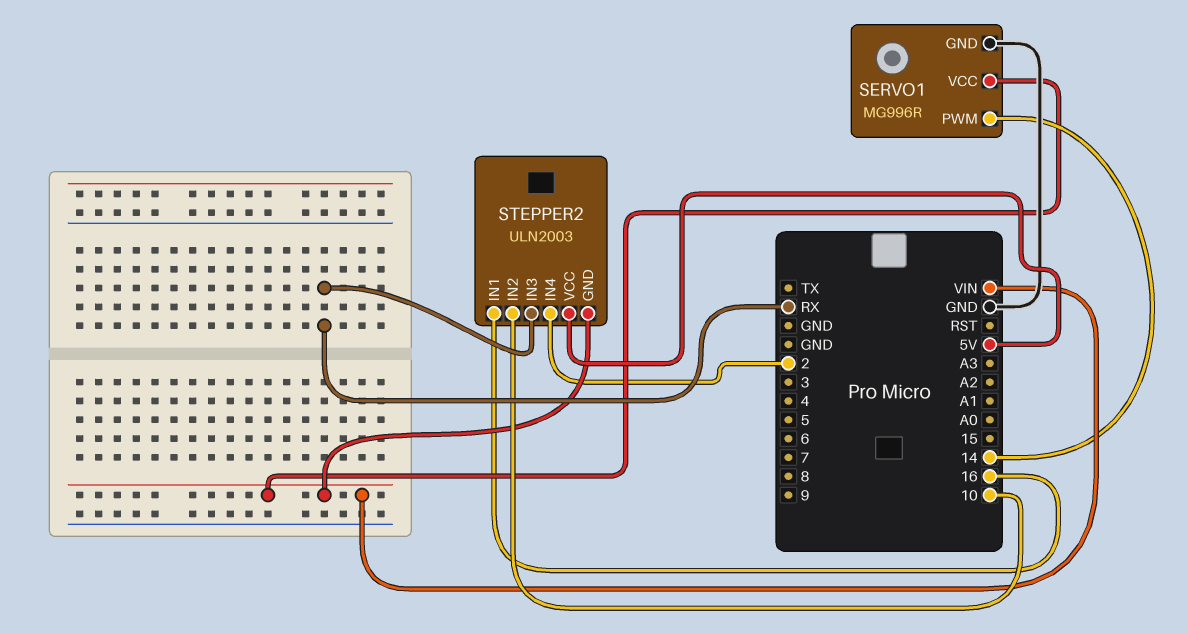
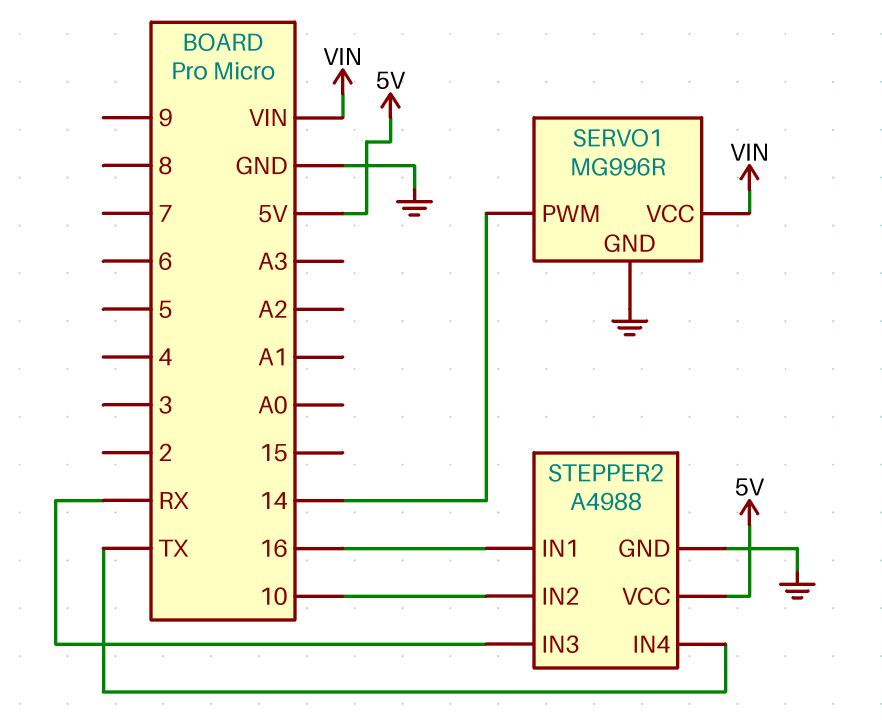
STEPPER2: ULN2003 -> A4988
STEPPER2 pin GND: VIN -> GND
STEPPER2 pin IN4: 2 -> TX

